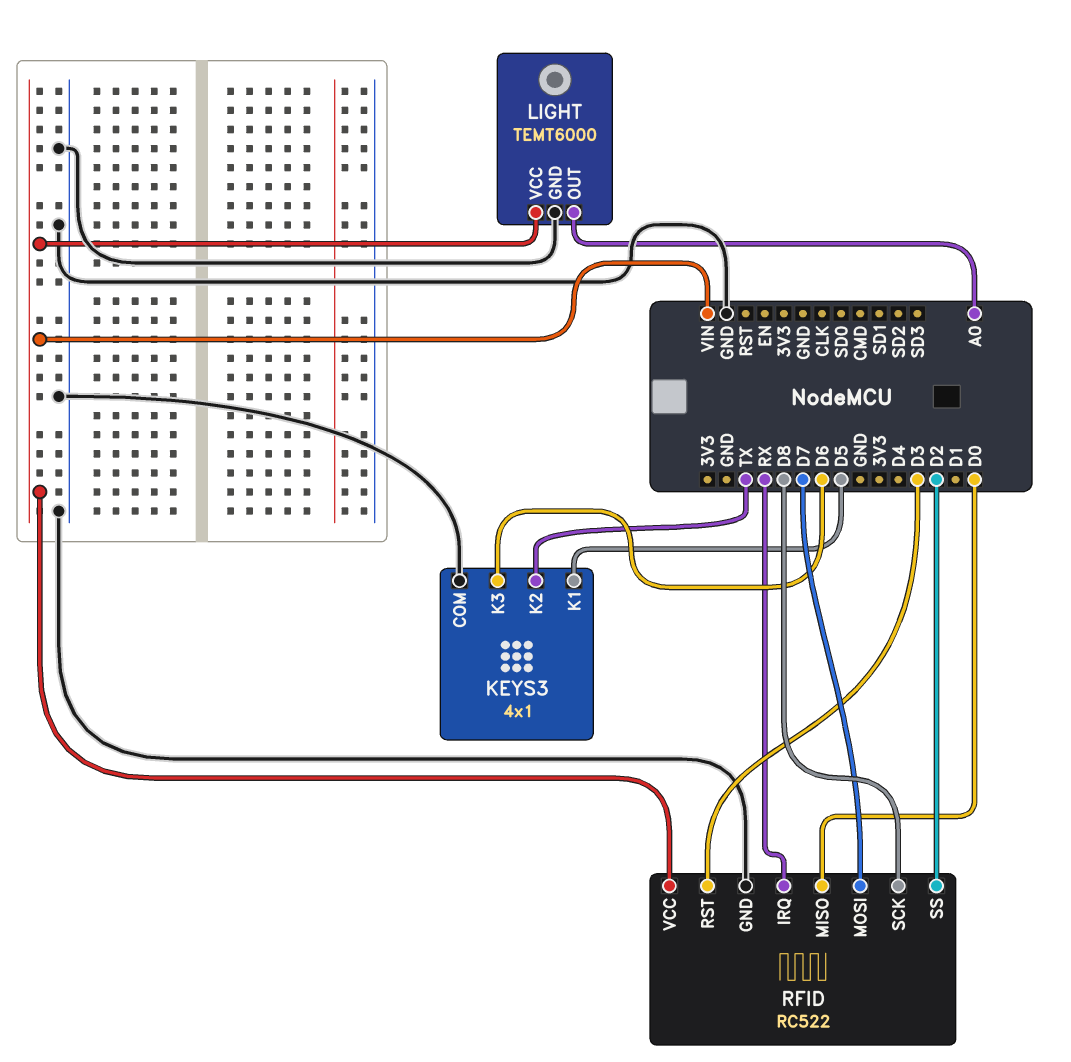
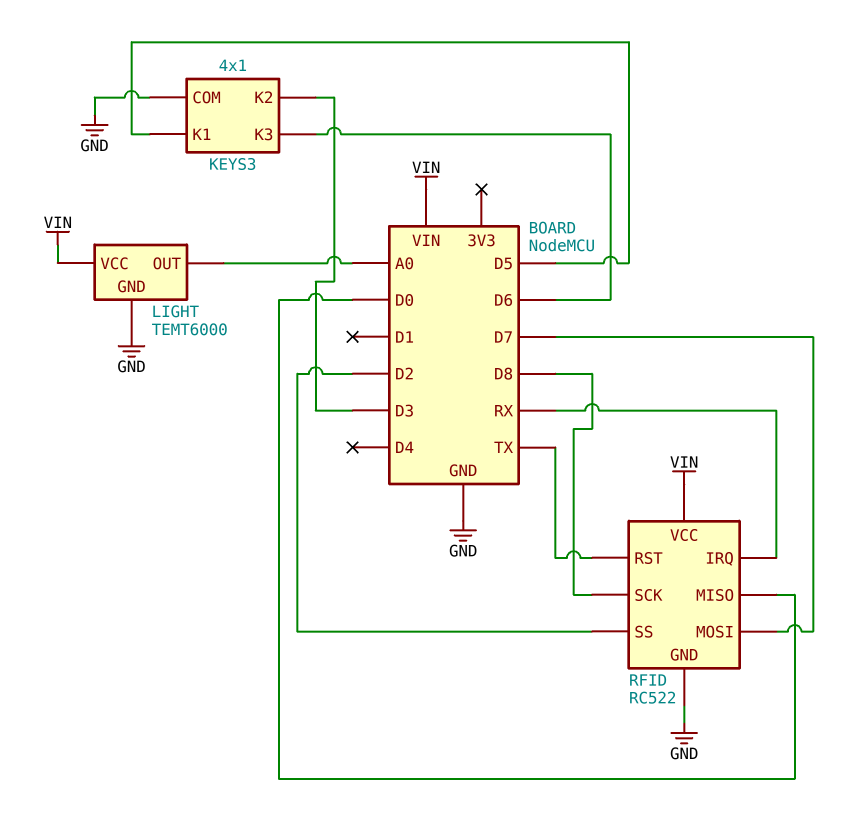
KEYS3 pin K2: TX -> D3
RFID pin RST: D3 -> TX

